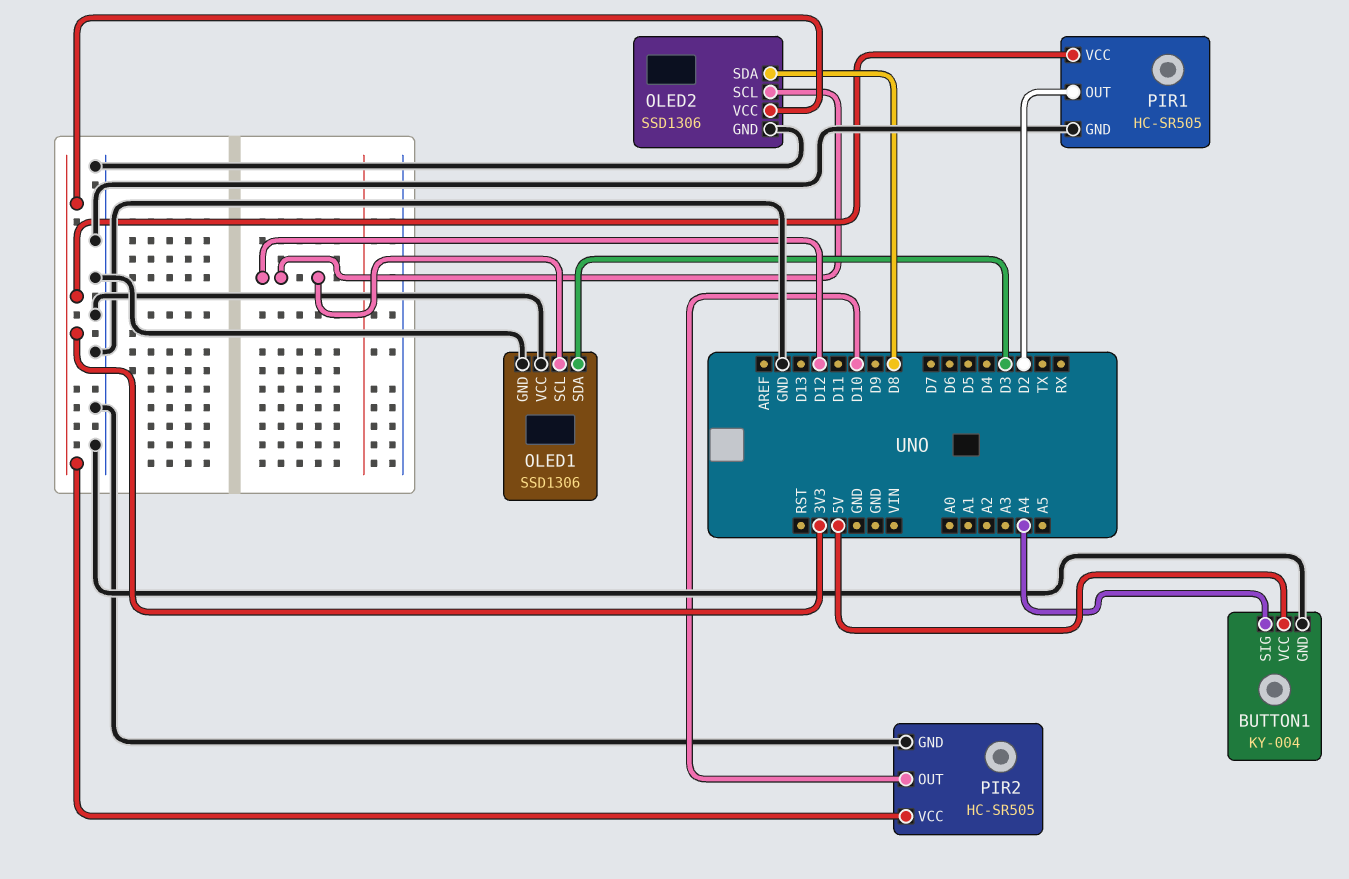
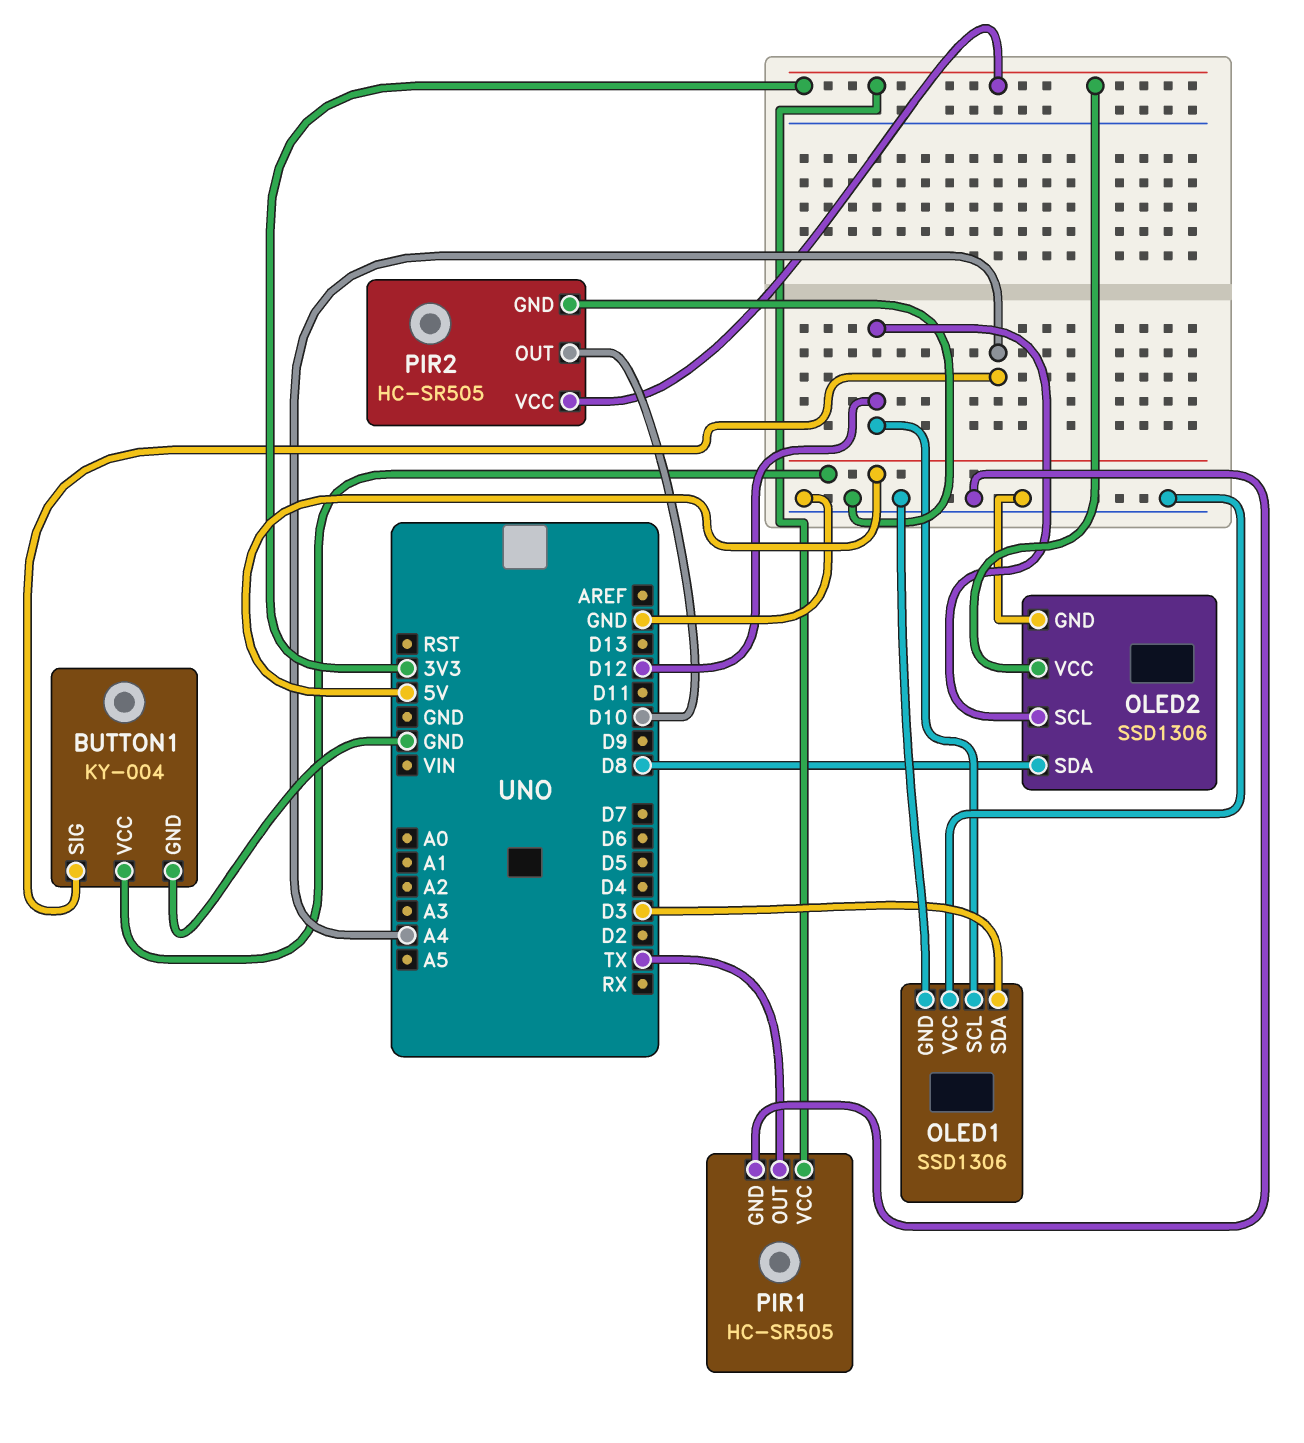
PIR1 pin OUT: D2 -> TX

